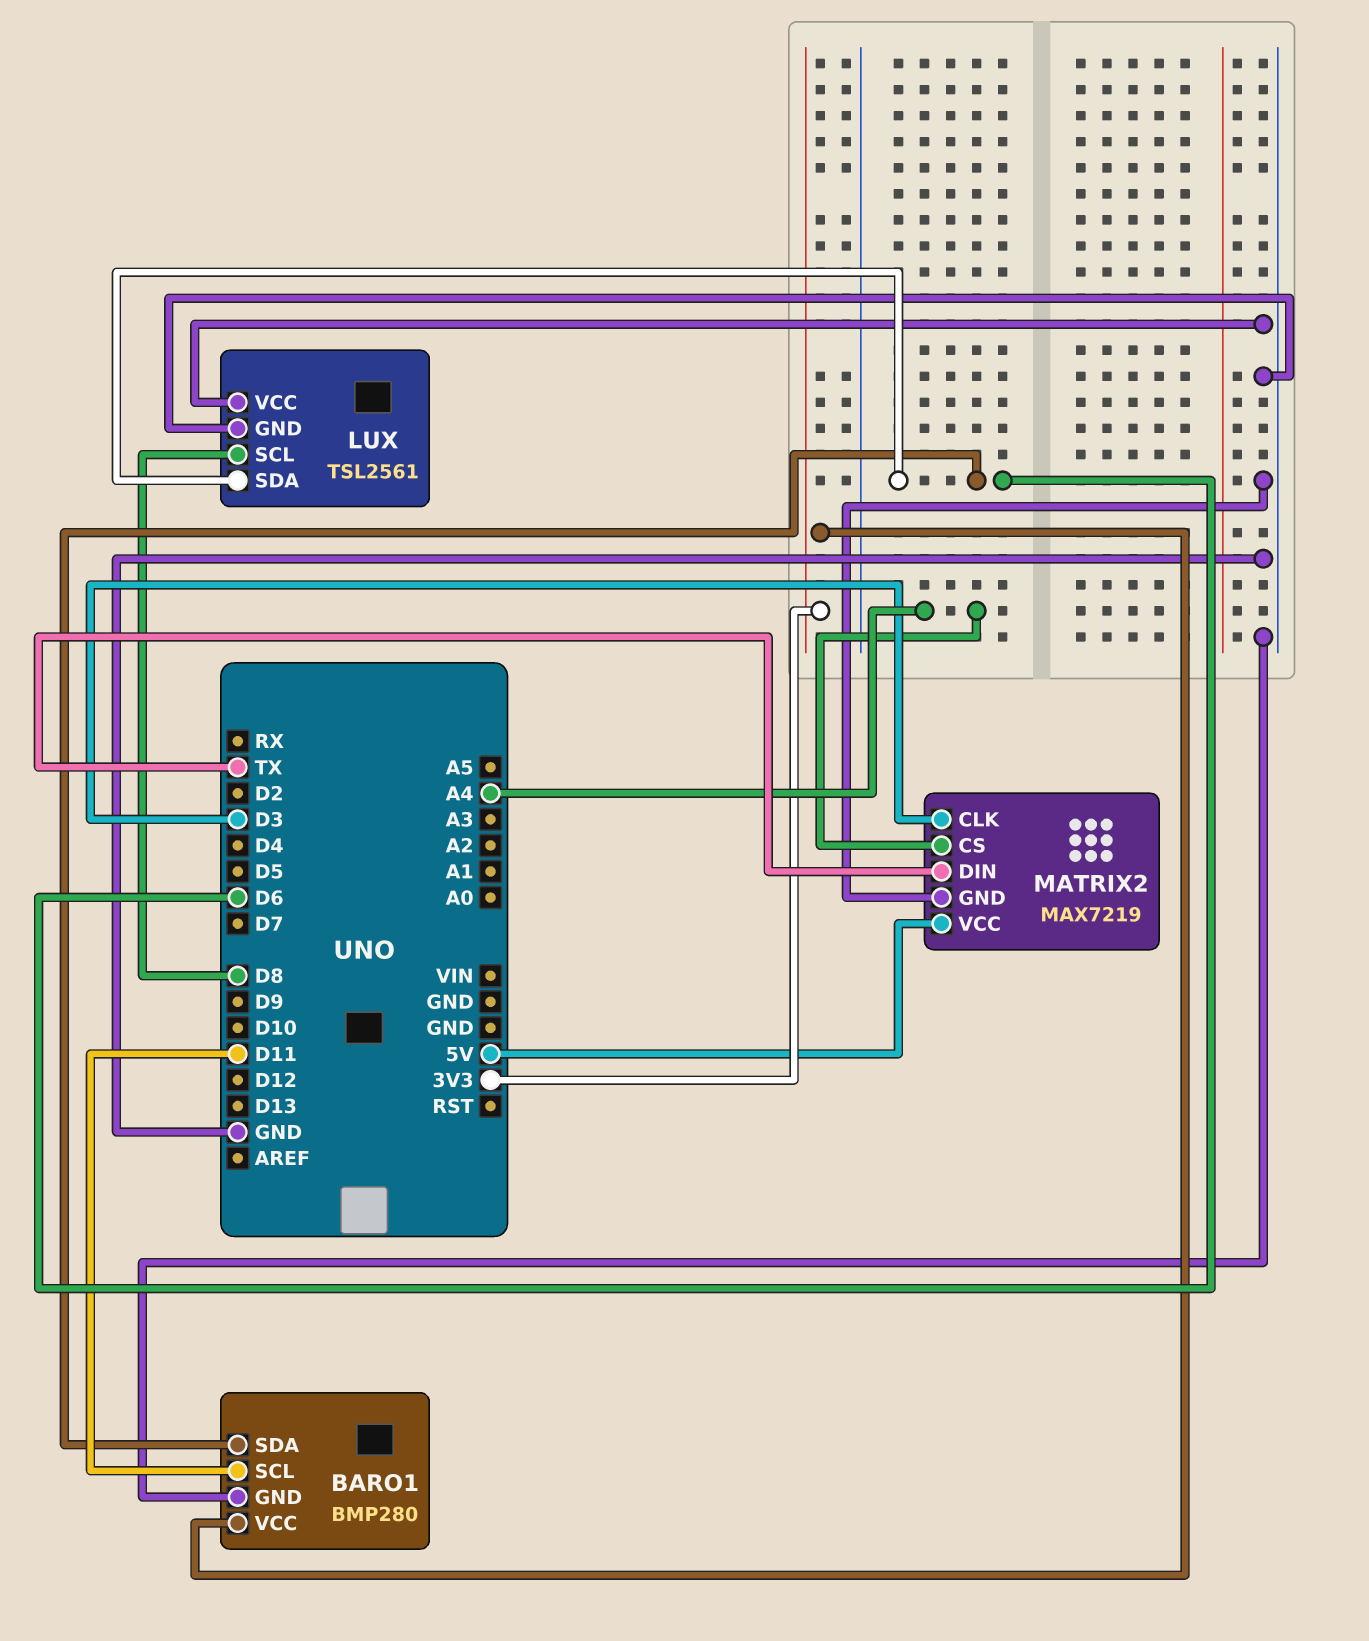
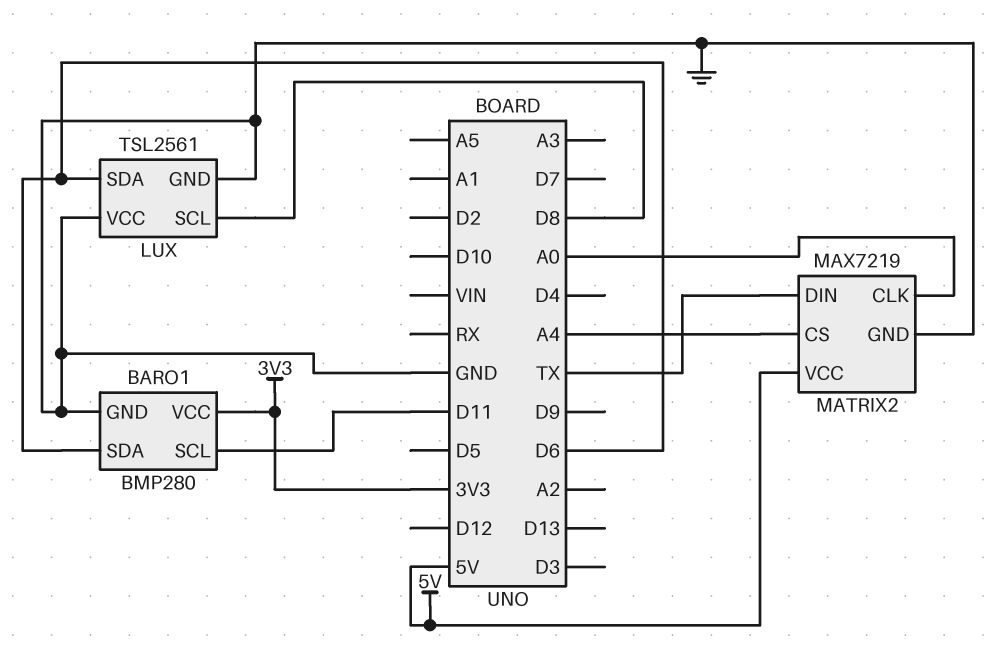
MATRIX2 pin CLK: D3 -> A0

